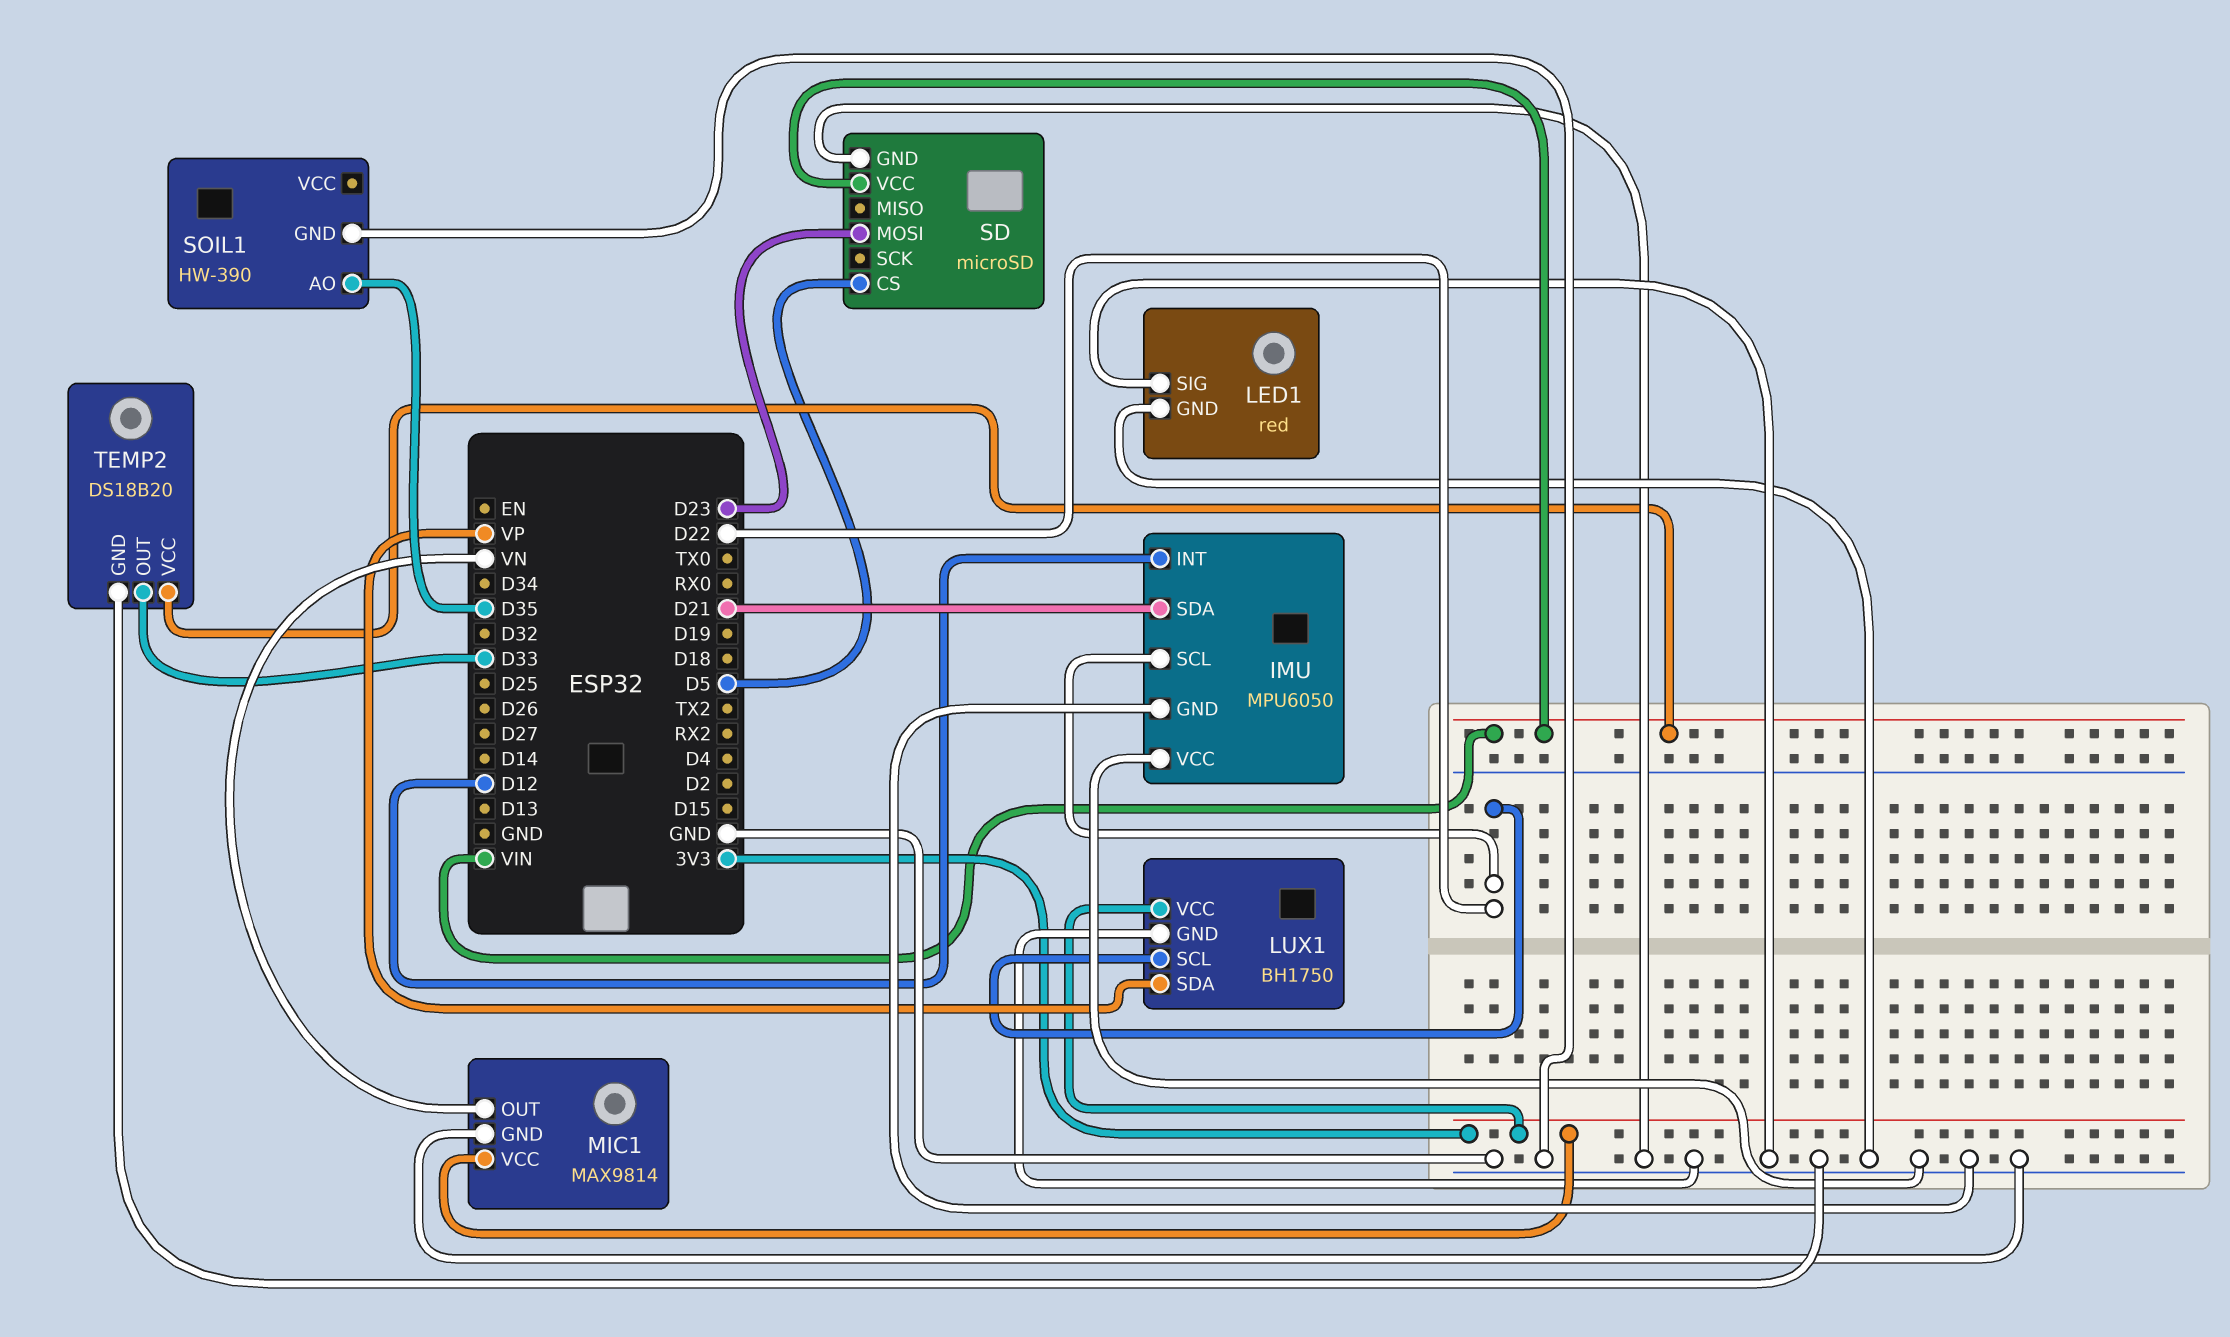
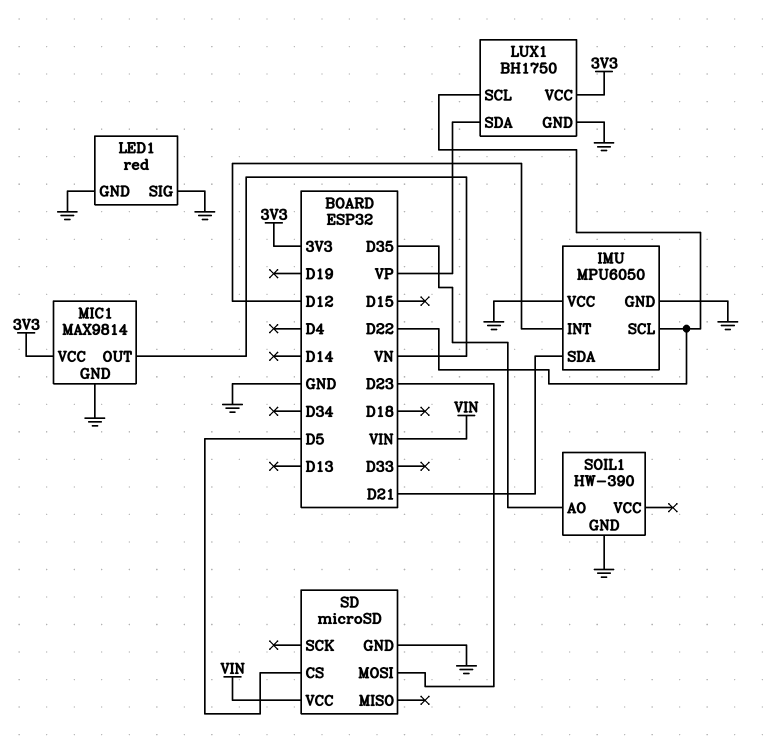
TEMP2: DS18B20 -> none
TEMP2 pin GND: GND -> none
TEMP2 pin OUT: D33 -> none
TEMP2 pin VCC: VIN -> none

